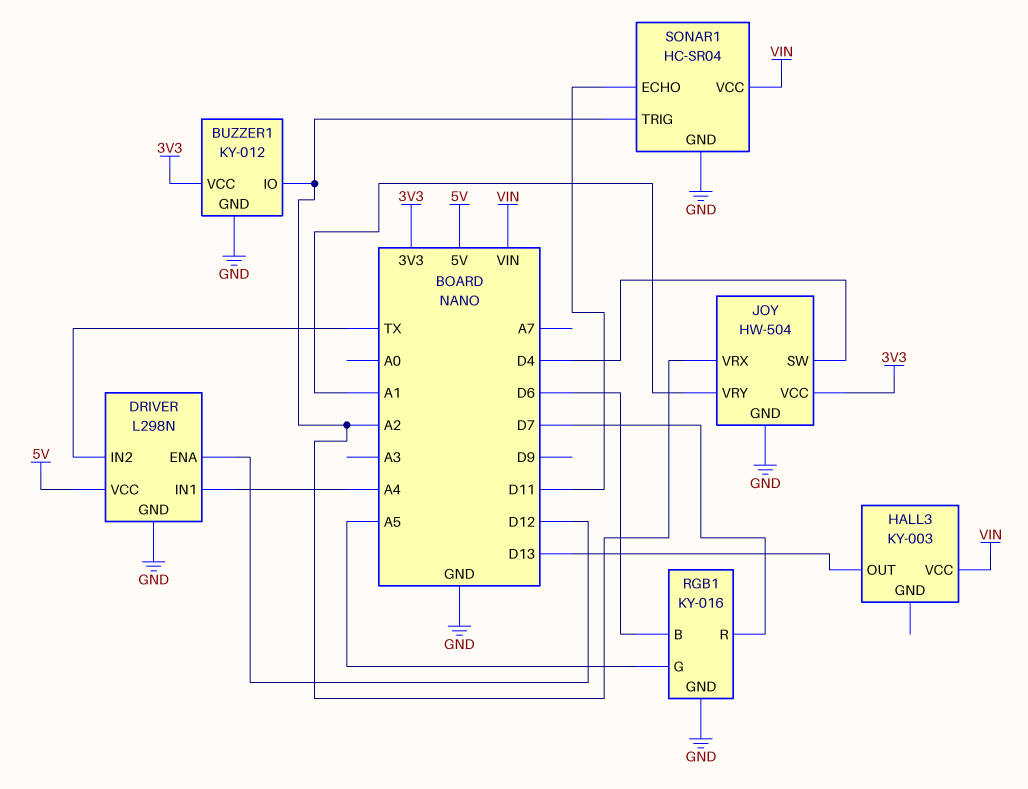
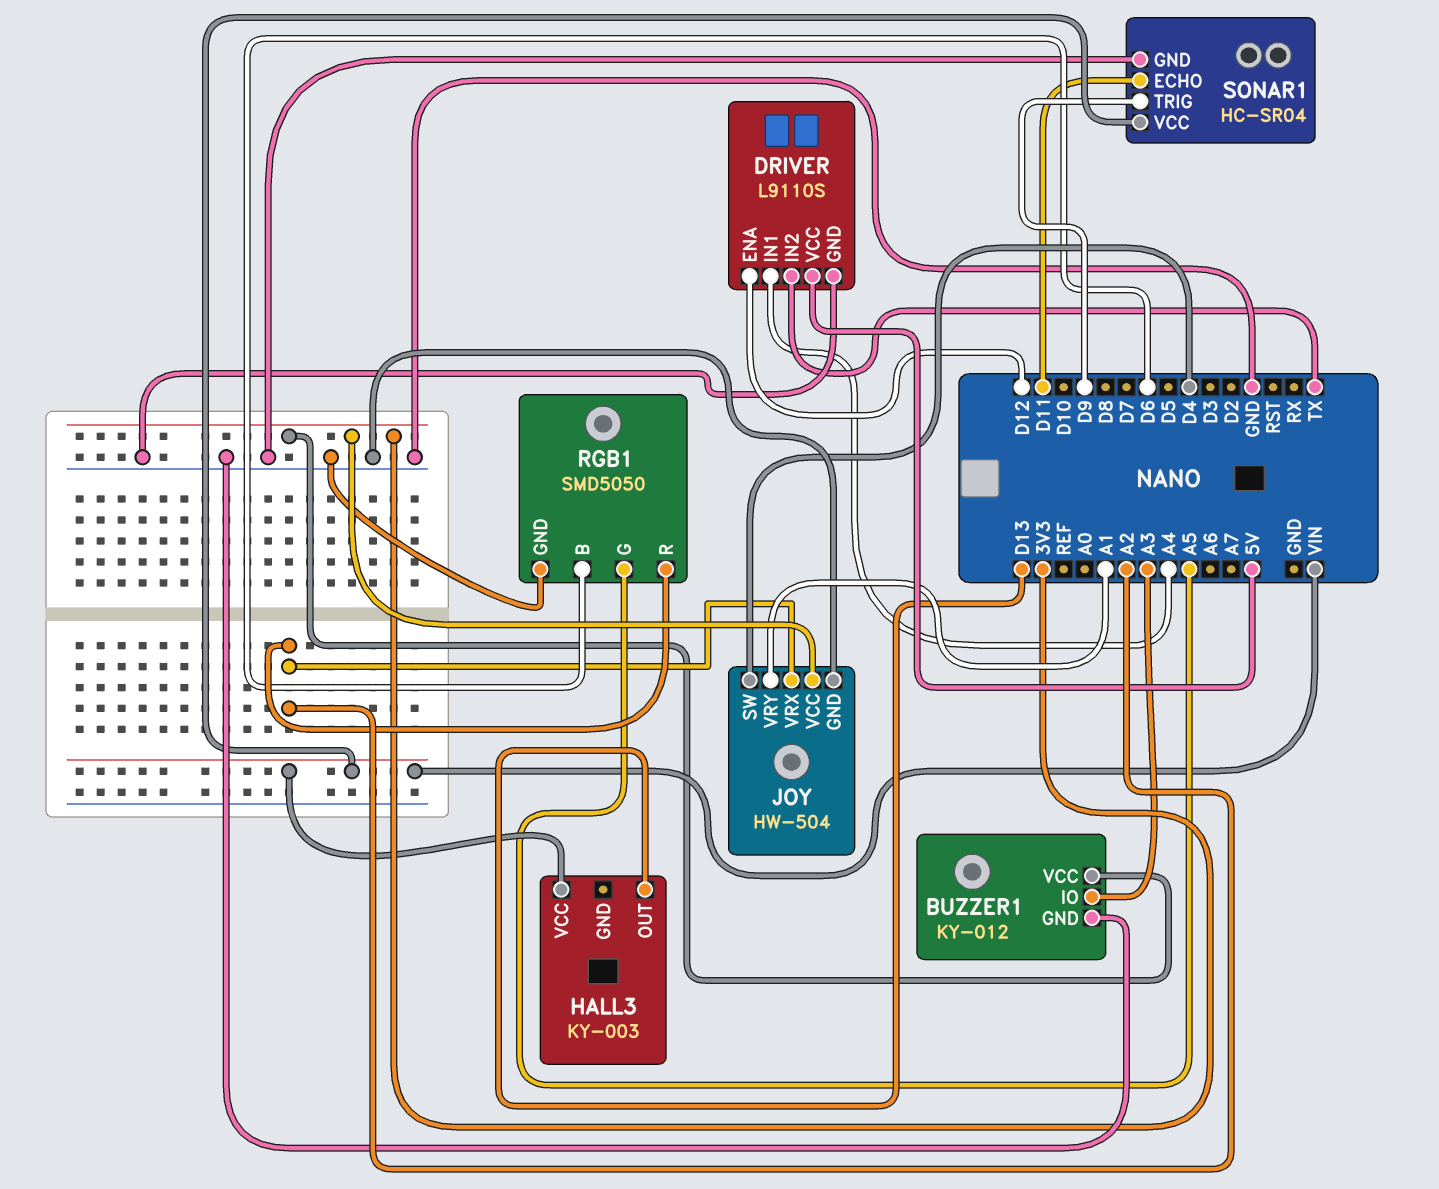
BUZZER1 pin IO: A2 -> A3
DRIVER: L298N -> L9110S
RGB1: KY-016 -> SMD5050
RGB1 pin R: D7 -> A2
SONAR1 pin TRIG: A2 -> D9

